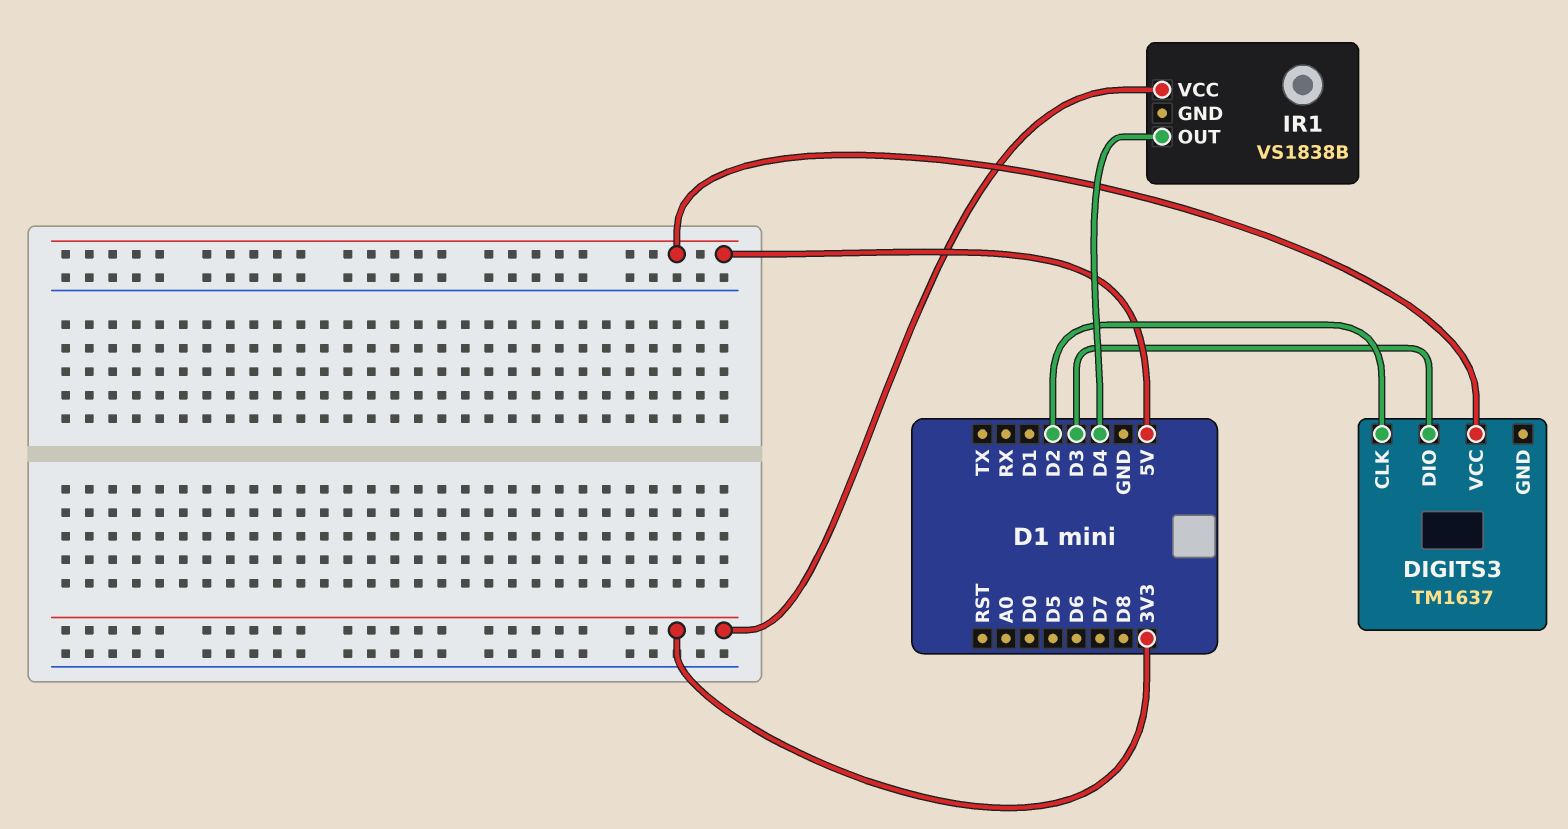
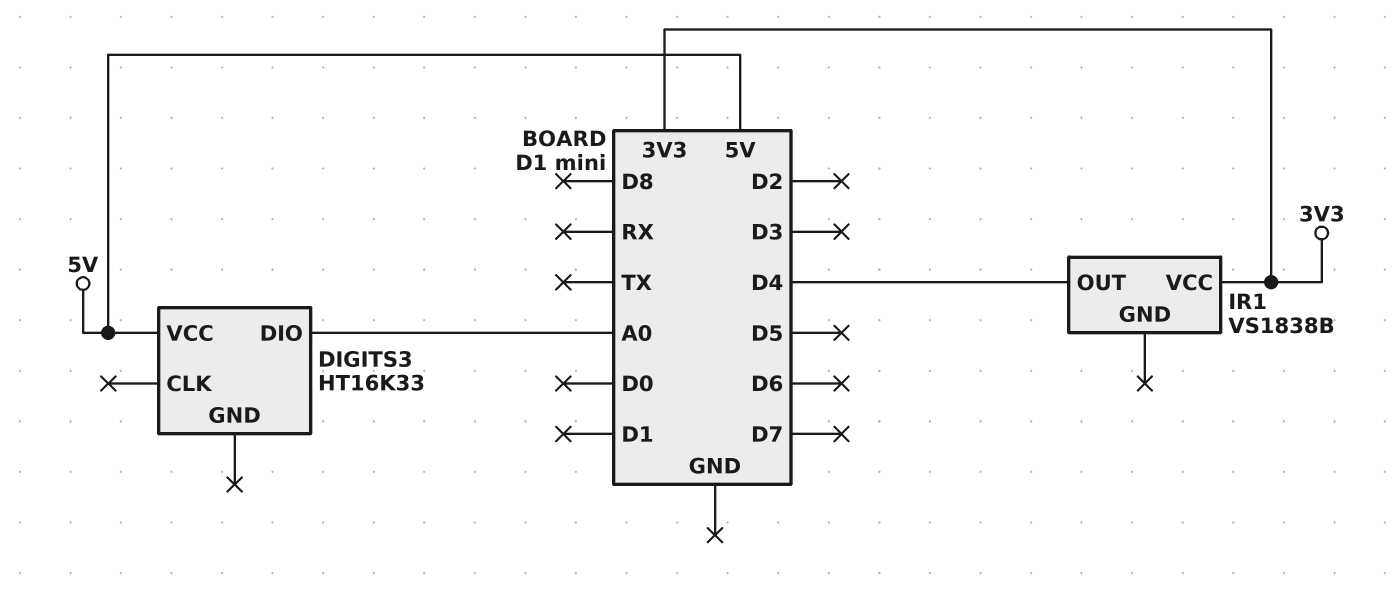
DIGITS3: TM1637 -> HT16K33
DIGITS3 pin CLK: D2 -> none
DIGITS3 pin DIO: D3 -> A0

